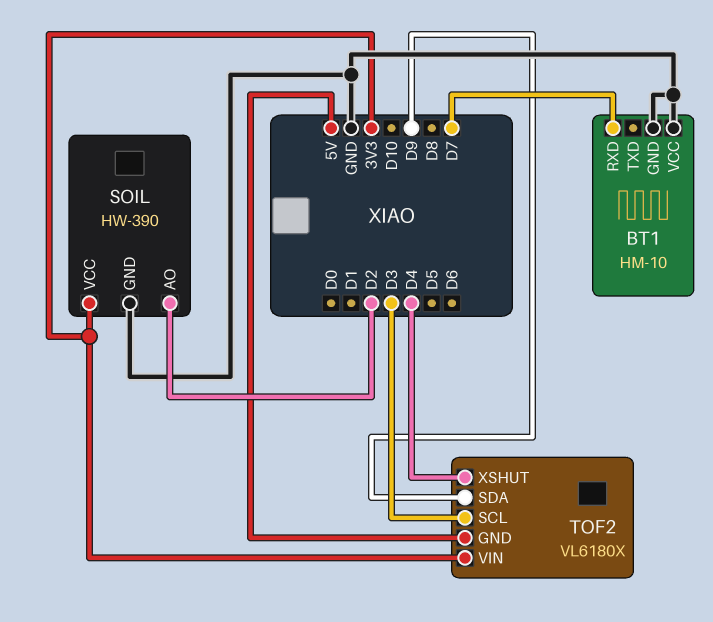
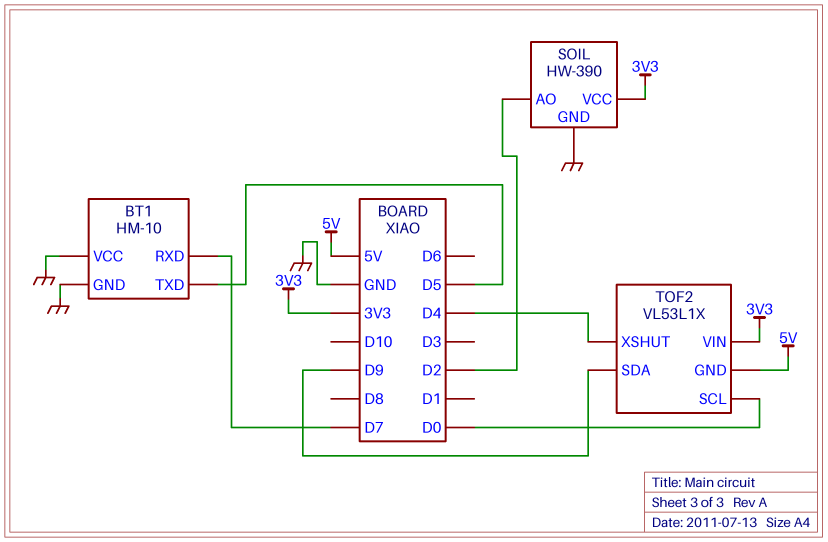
BT1 pin TXD: none -> D5
TOF2: VL6180X -> VL53L1X
TOF2 pin SCL: D3 -> D0

